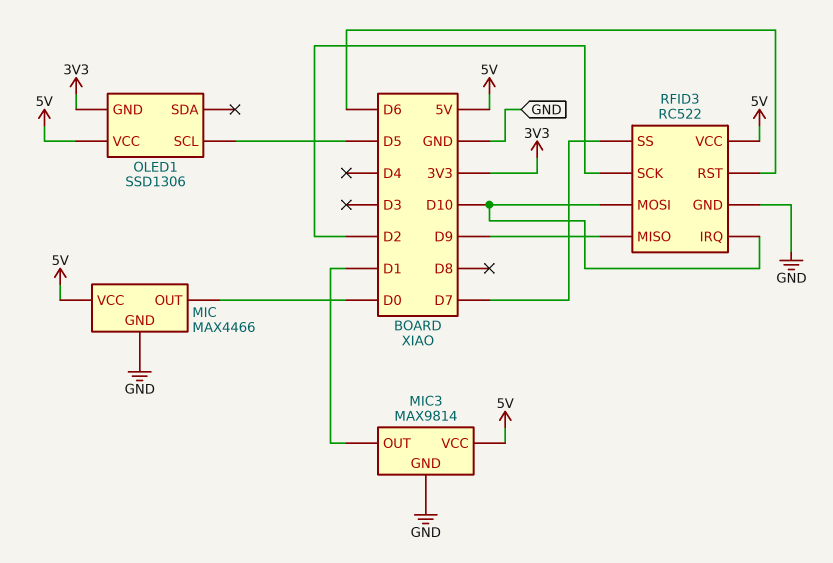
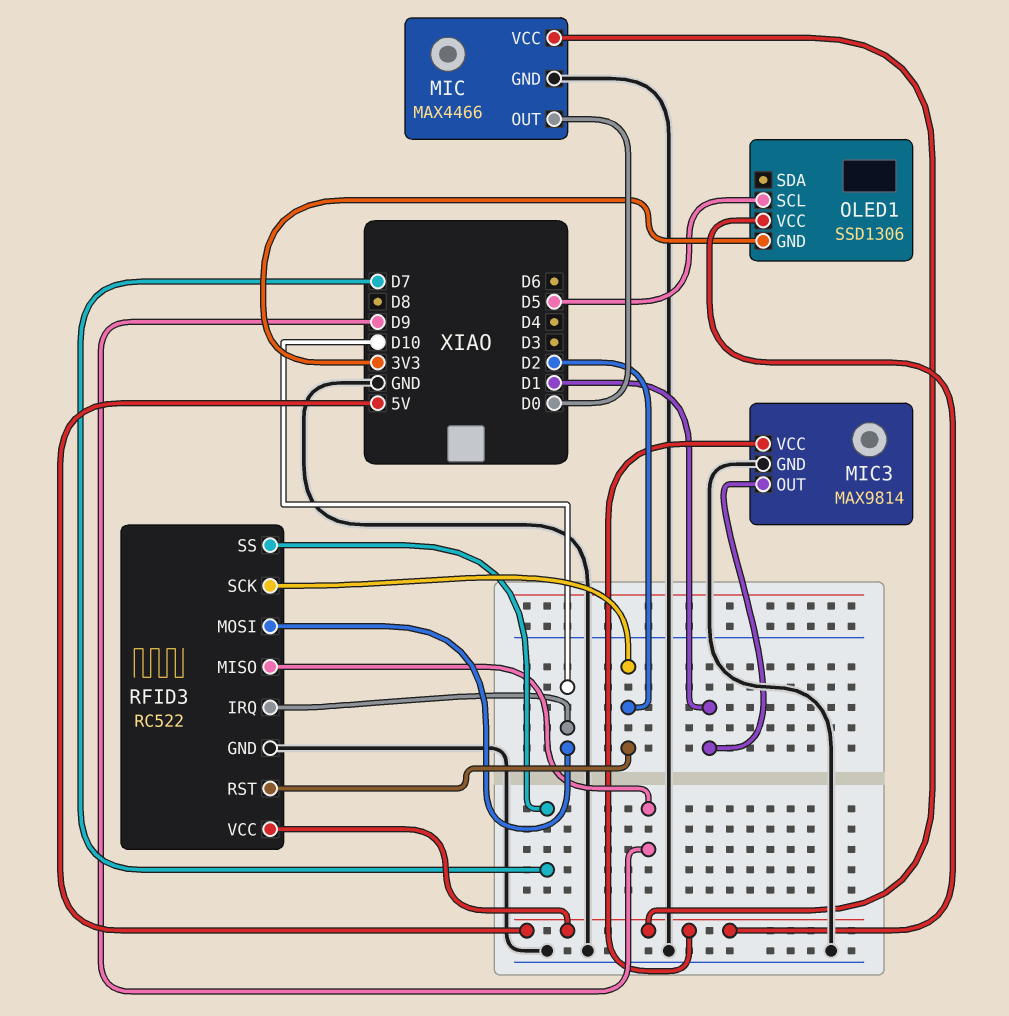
RFID3 pin RST: D6 -> D2

